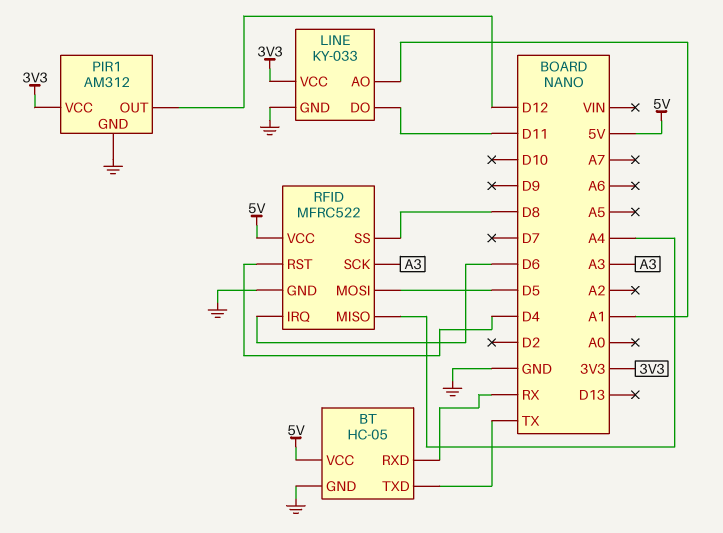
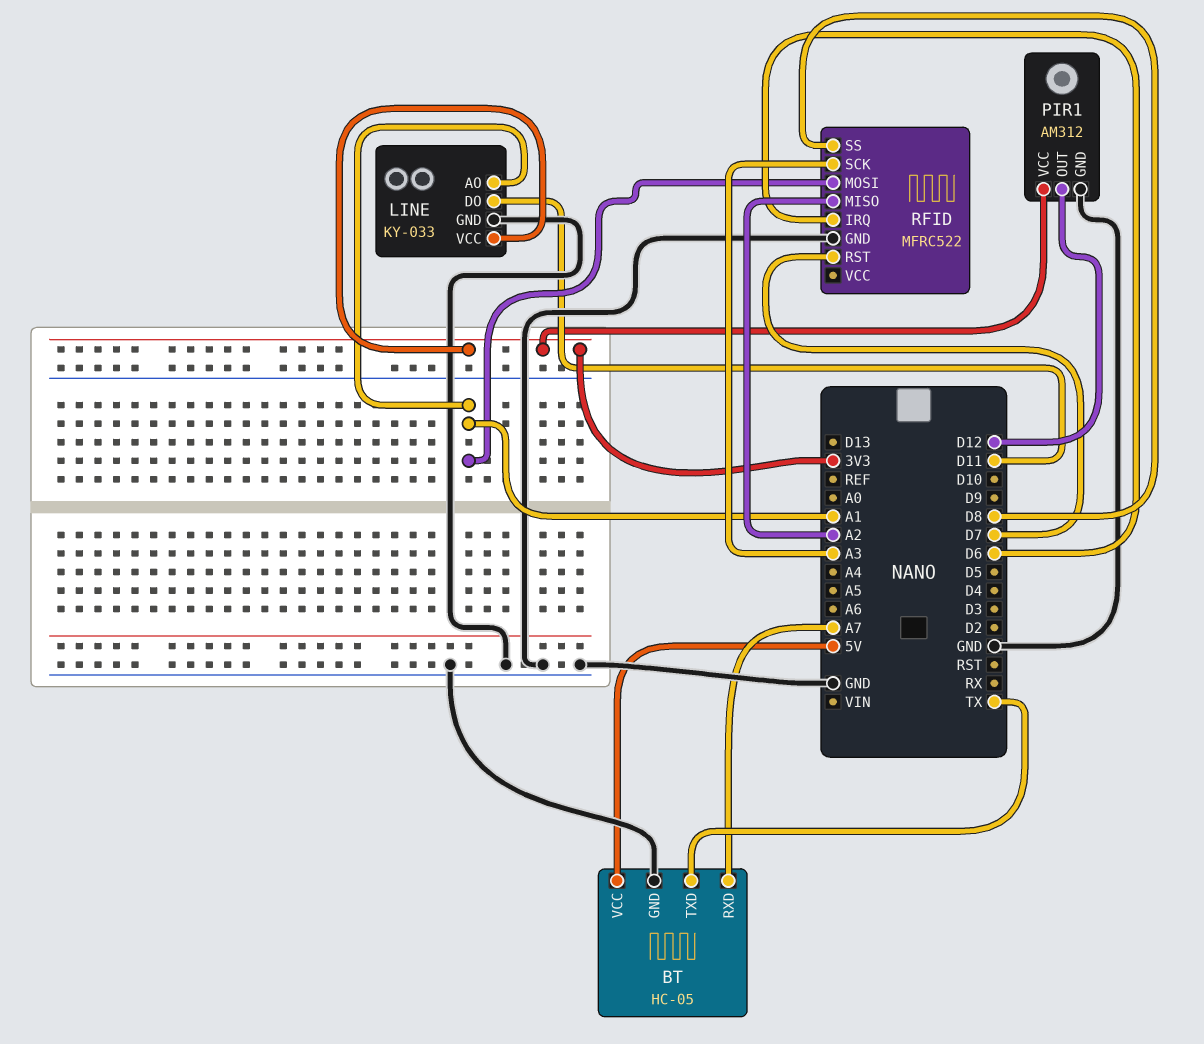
BT pin RXD: RX -> A7
RFID pin MISO: A4 -> A2
RFID pin MOSI: D5 -> A1
RFID pin RST: D4 -> D7
RFID pin VCC: 5V -> none

